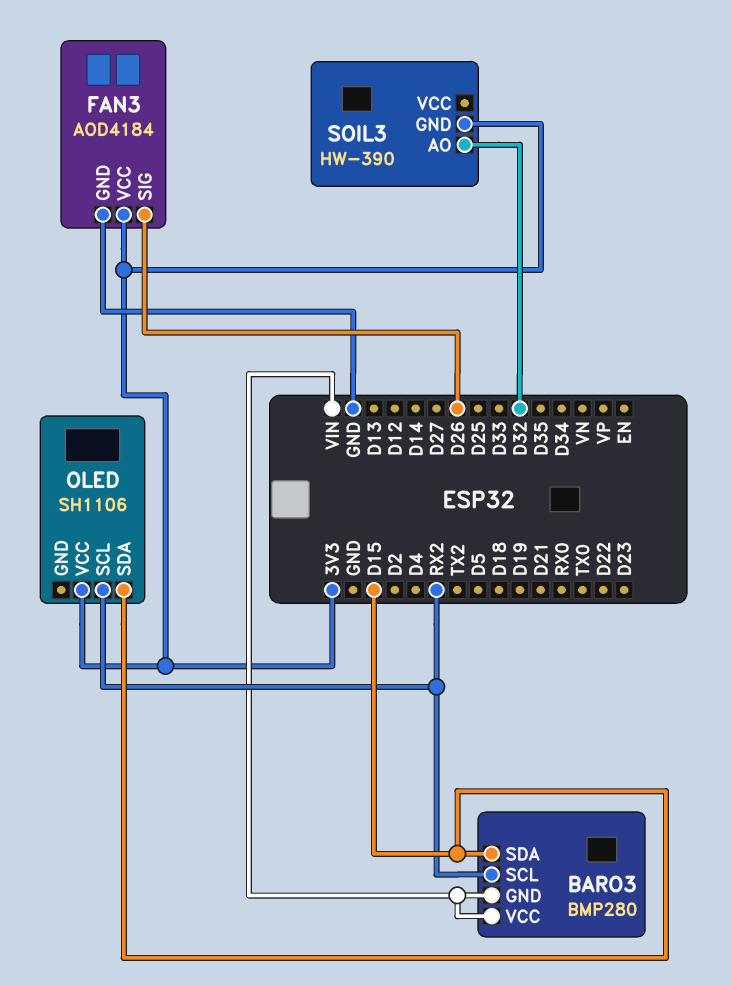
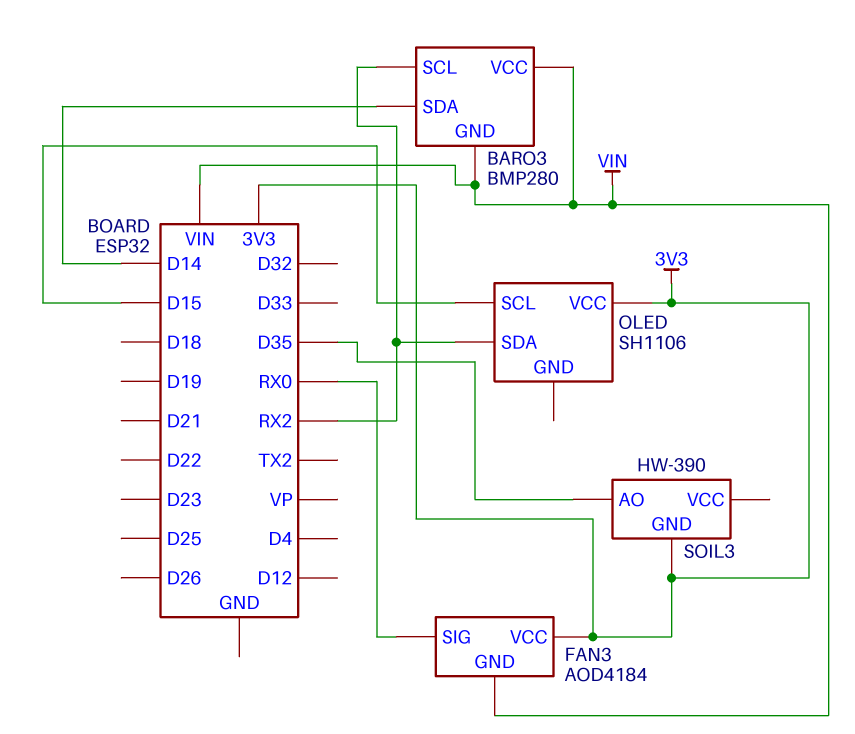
BARO3 pin SDA: D15 -> D14
FAN3 pin GND: GND -> VIN
FAN3 pin SIG: D26 -> RX0
OLED pin SCL: RX2 -> D15
OLED pin SDA: D15 -> RX2
SOIL3 pin AO: D32 -> D35

